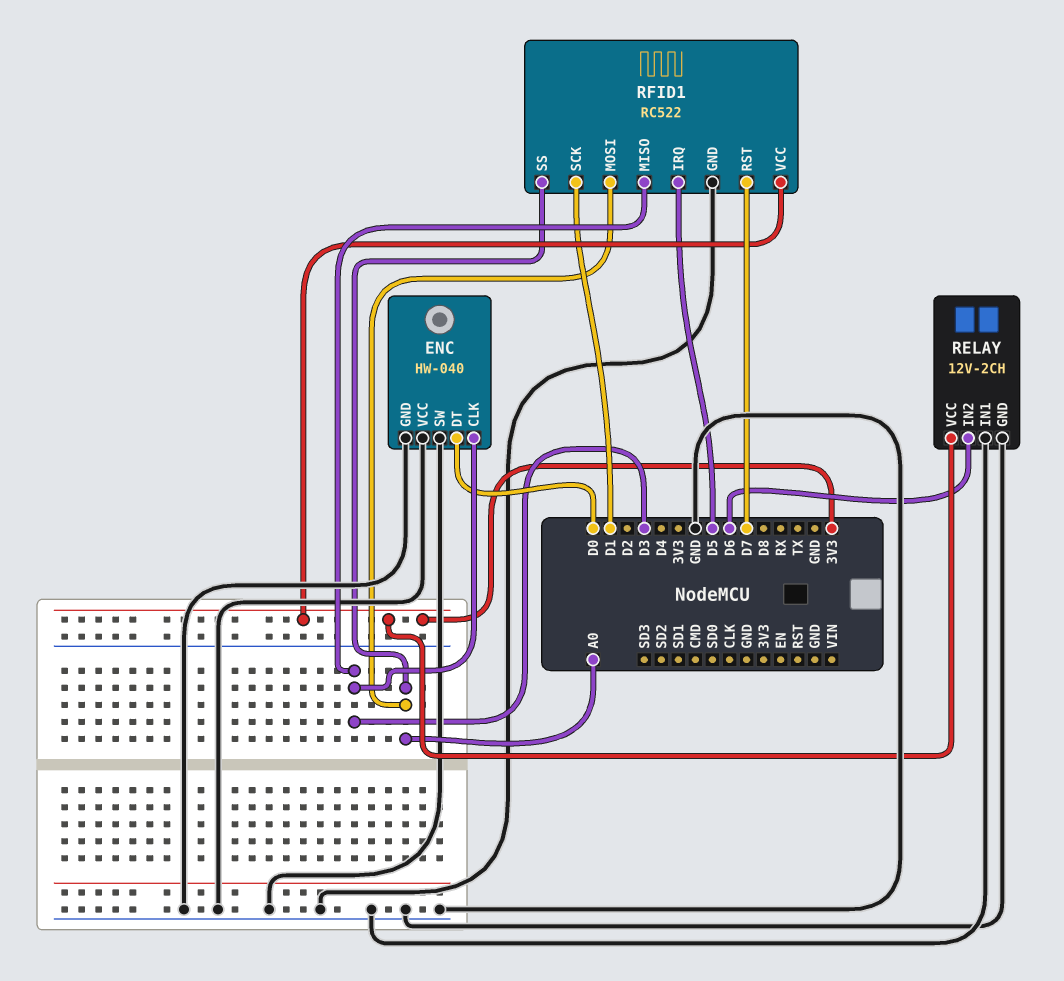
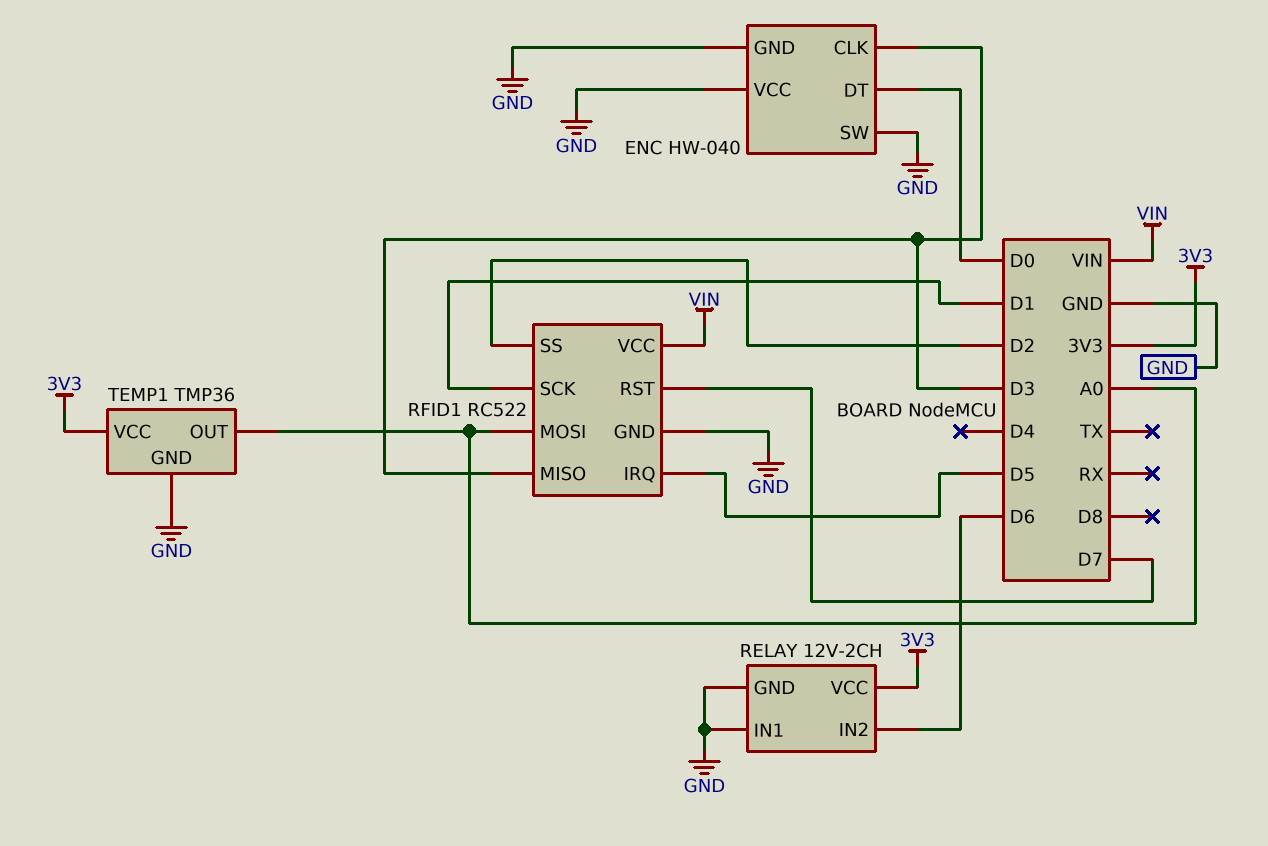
RFID1 pin SS: A0 -> D2
RFID1 pin VCC: 3V3 -> VIN
TEMP1: none -> TMP36
TEMP1 pin GND: none -> GND
TEMP1 pin OUT: none -> A0
TEMP1 pin VCC: none -> 3V3

